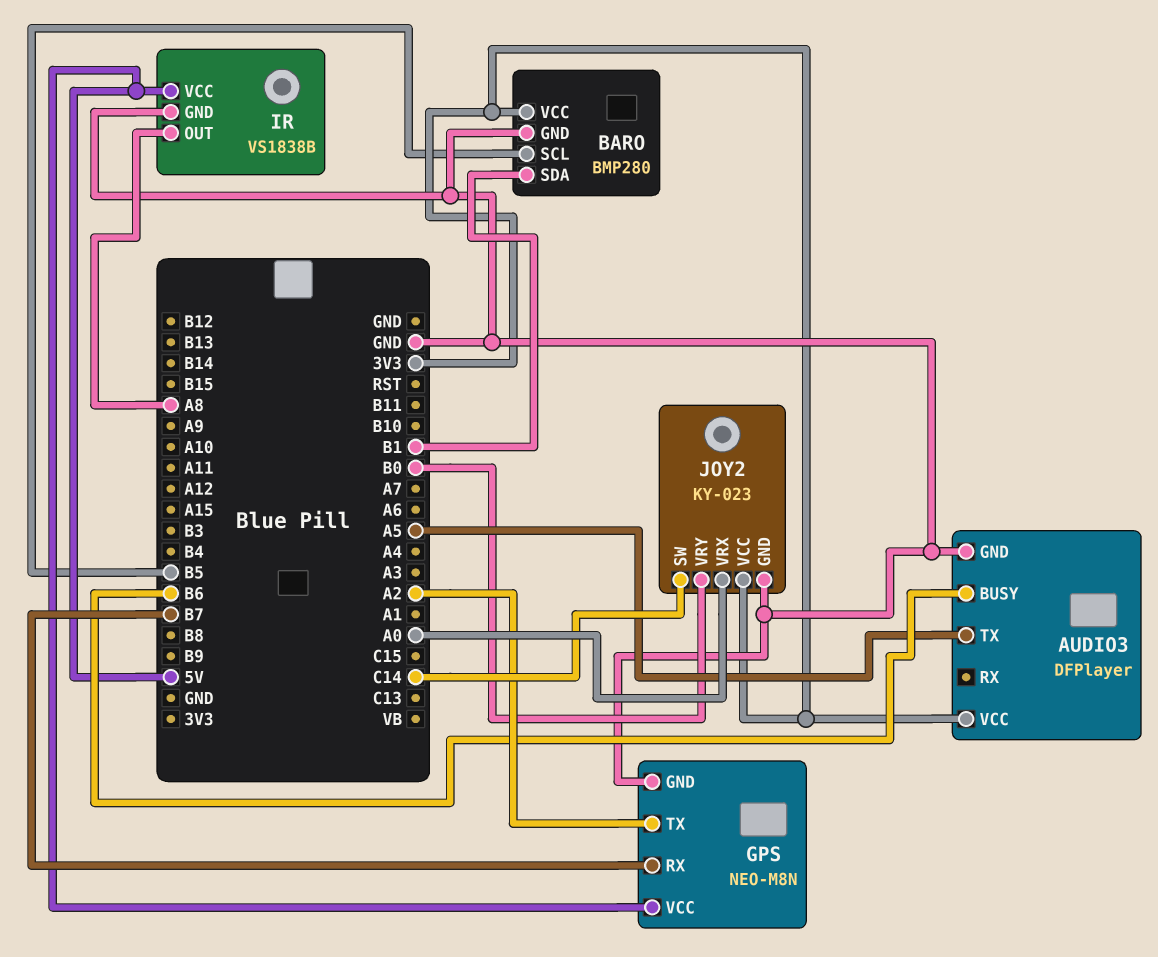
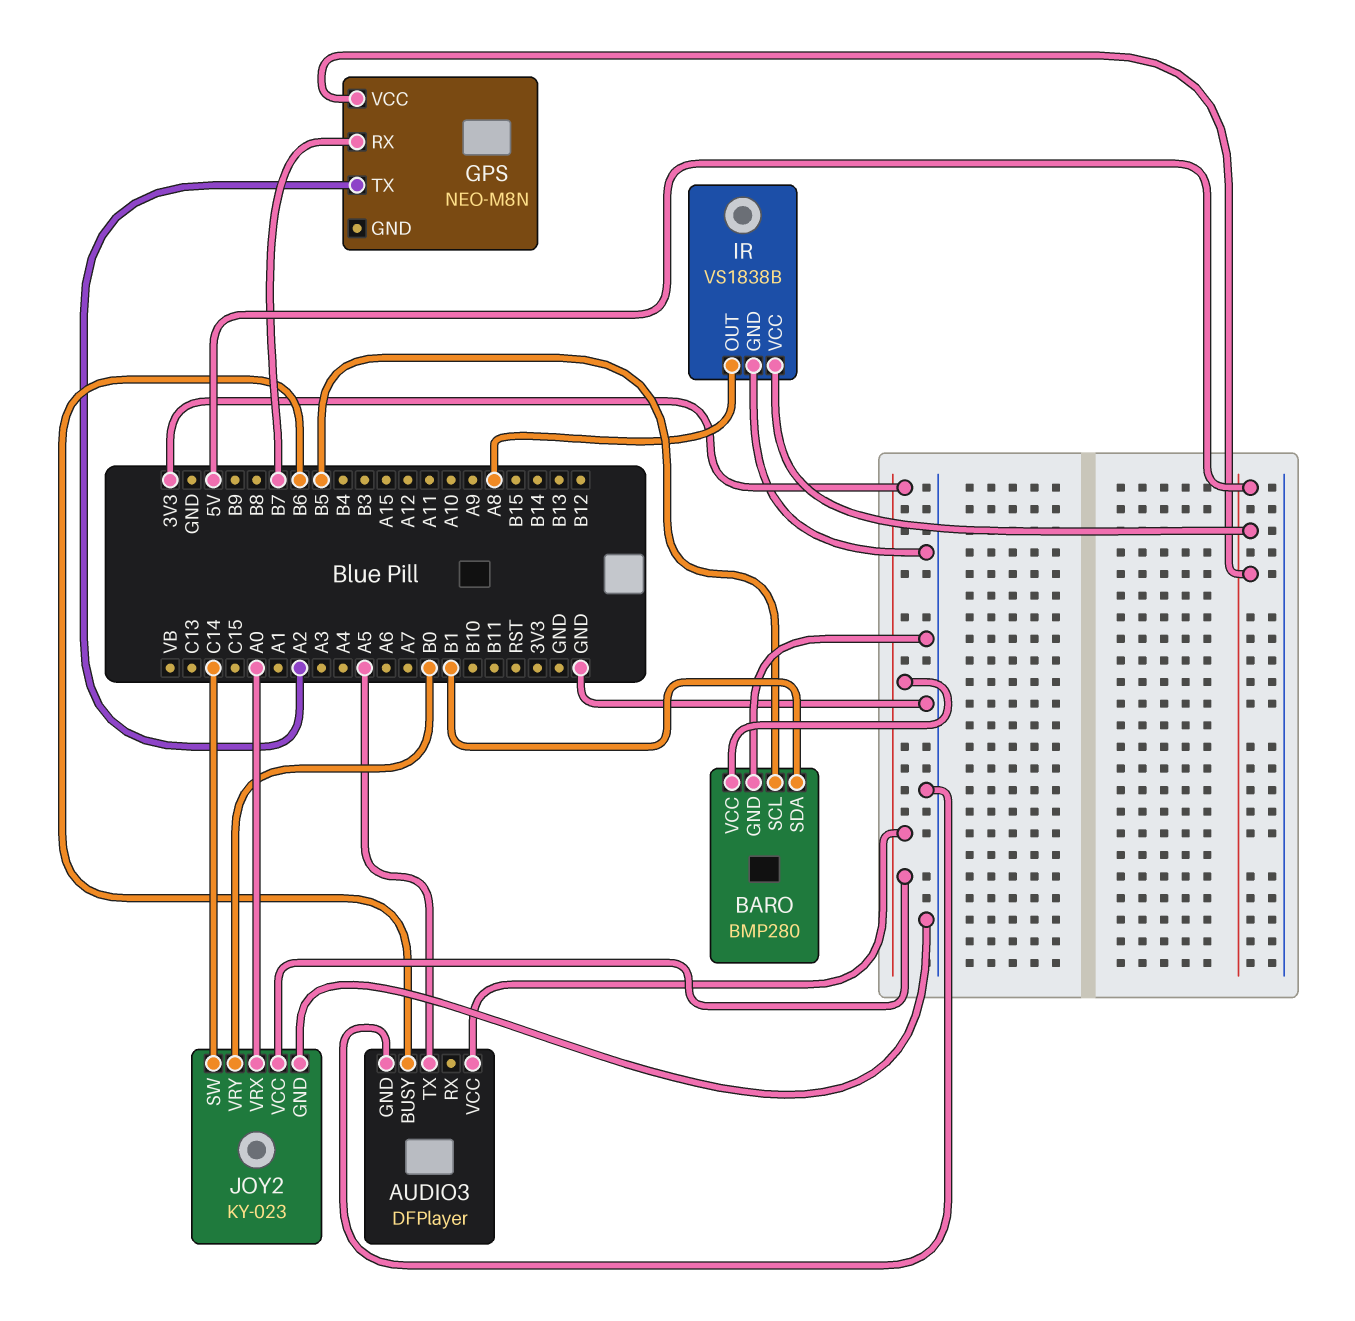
GPS pin GND: GND -> none

